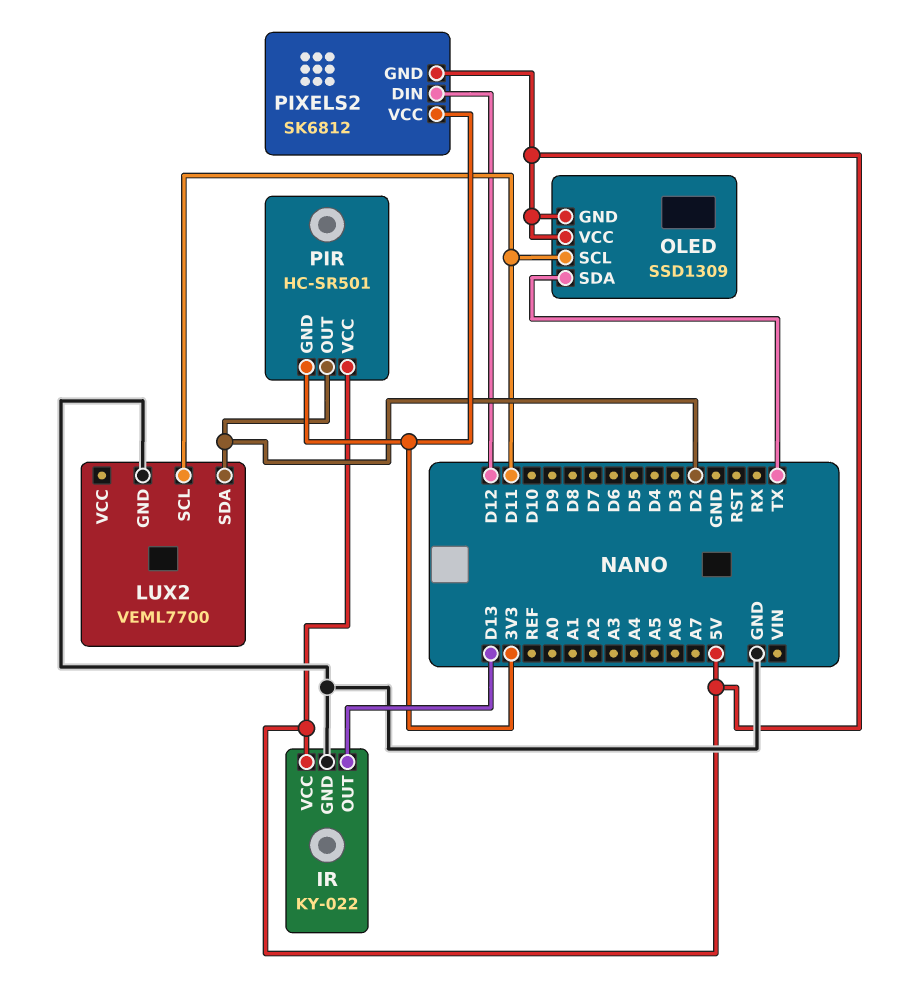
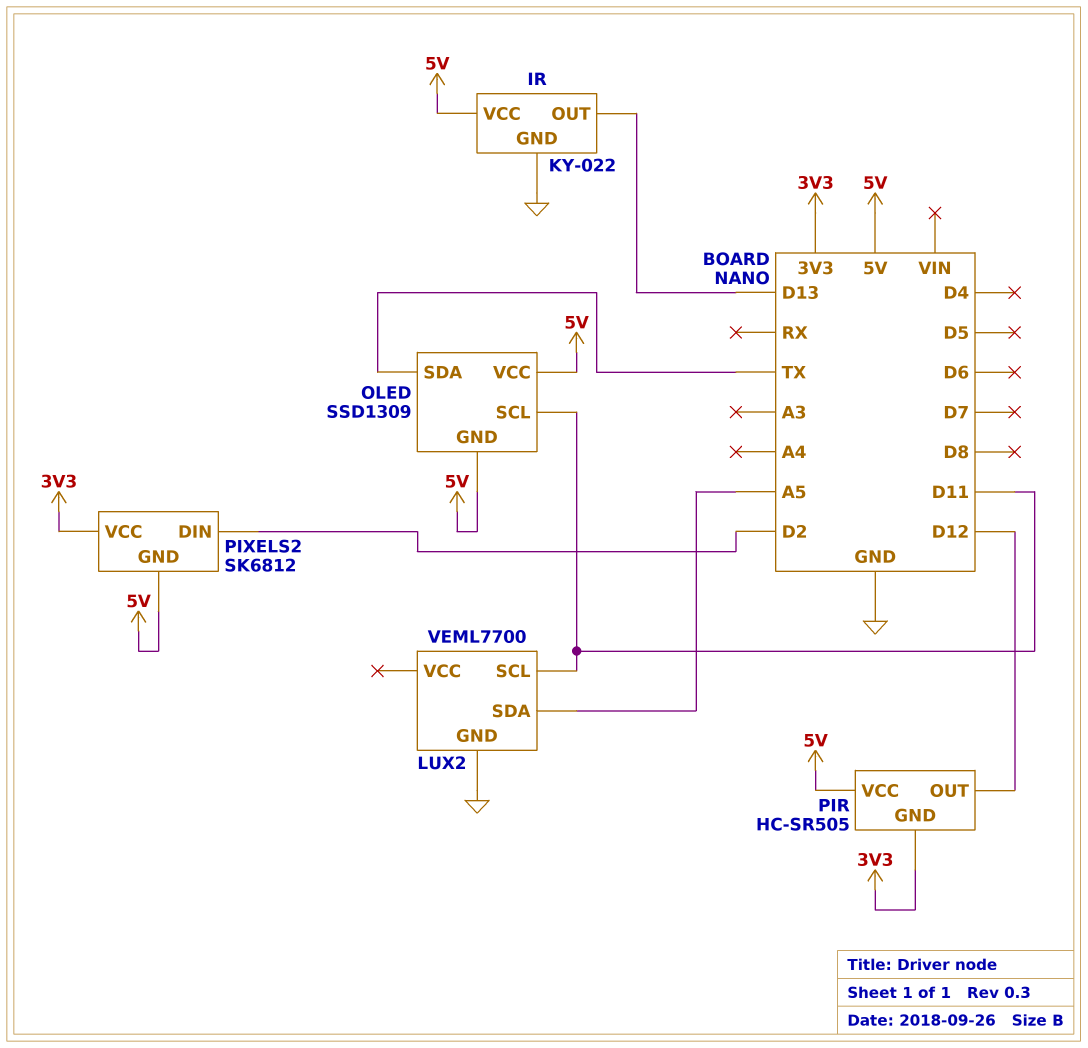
LUX2 pin SDA: D2 -> A5
PIR: HC-SR501 -> HC-SR505
PIR pin OUT: D2 -> D12
PIXELS2 pin DIN: D12 -> D2

